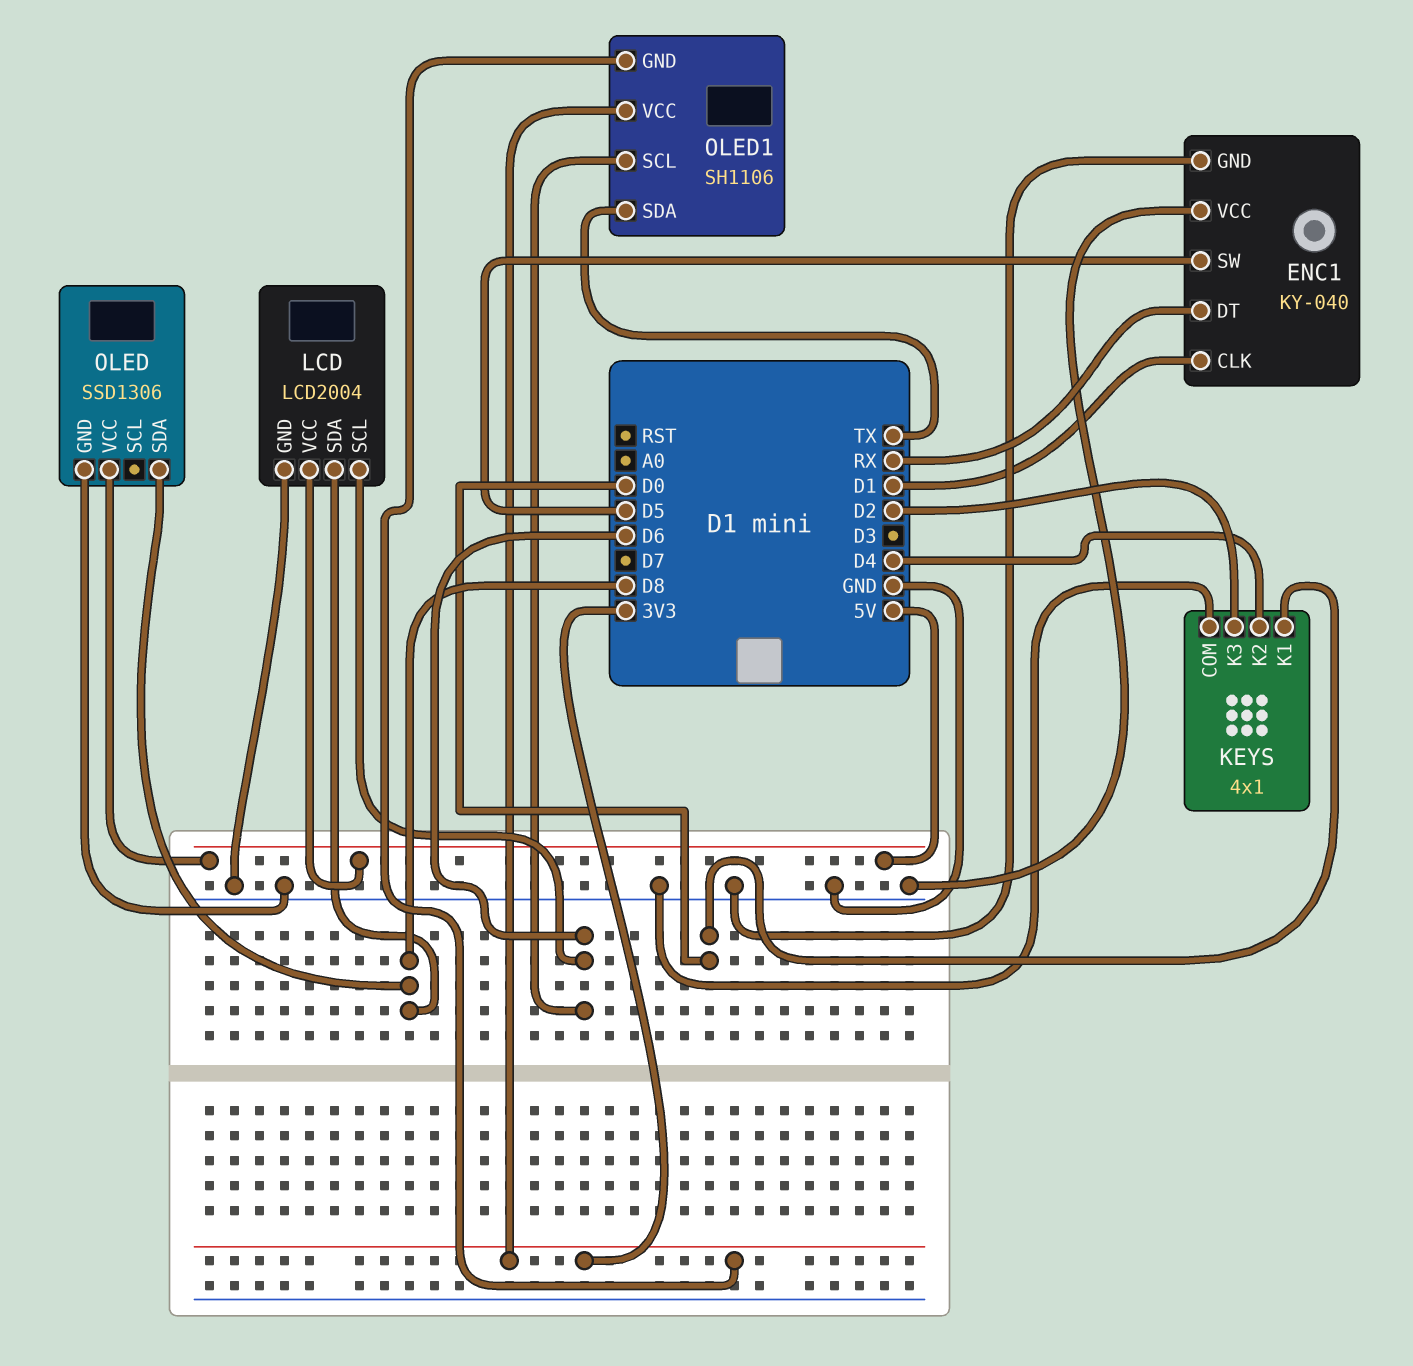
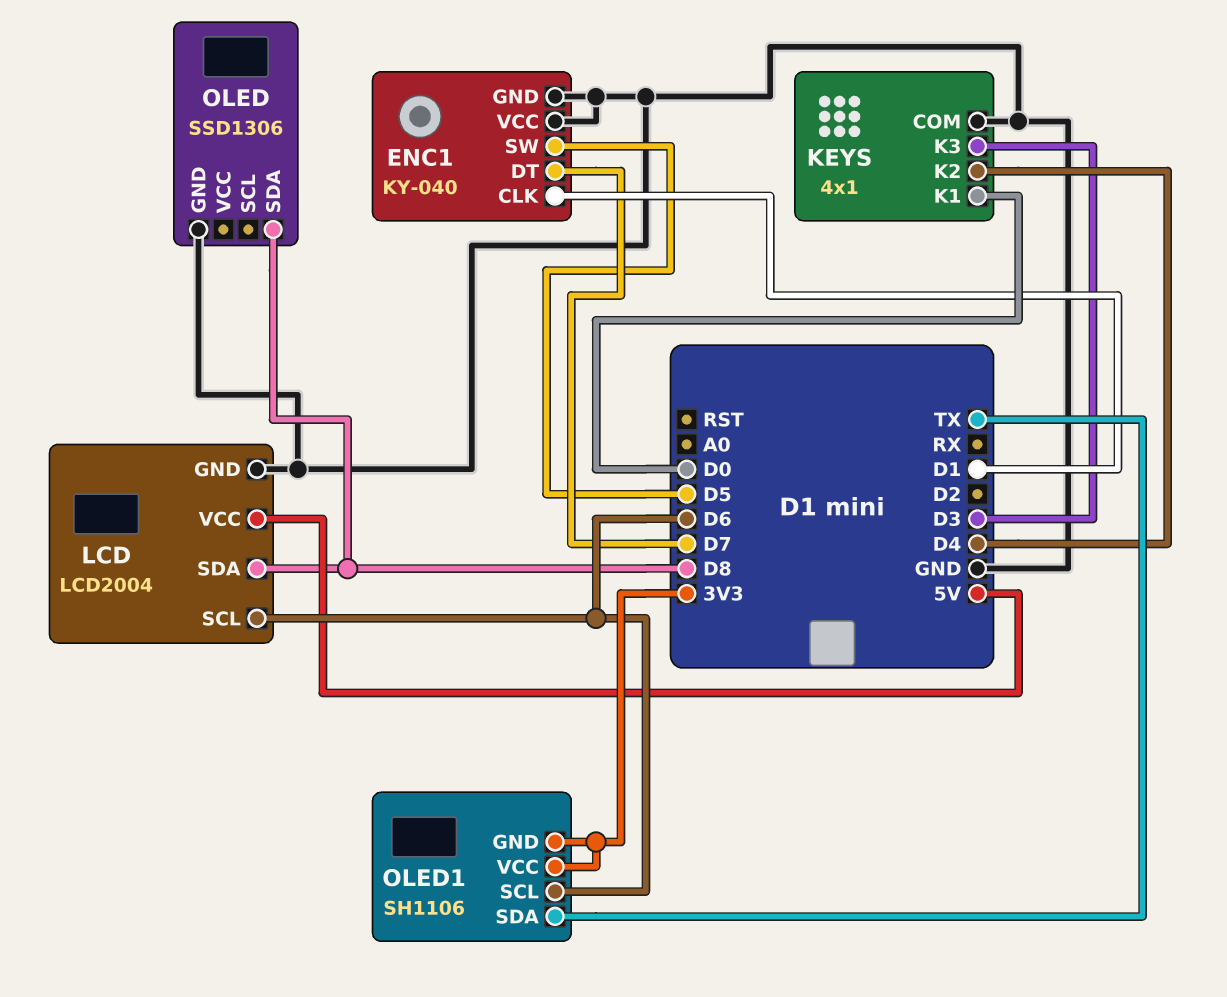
ENC1 pin DT: RX -> D7
KEYS pin K3: D2 -> D3
OLED pin VCC: 5V -> none

